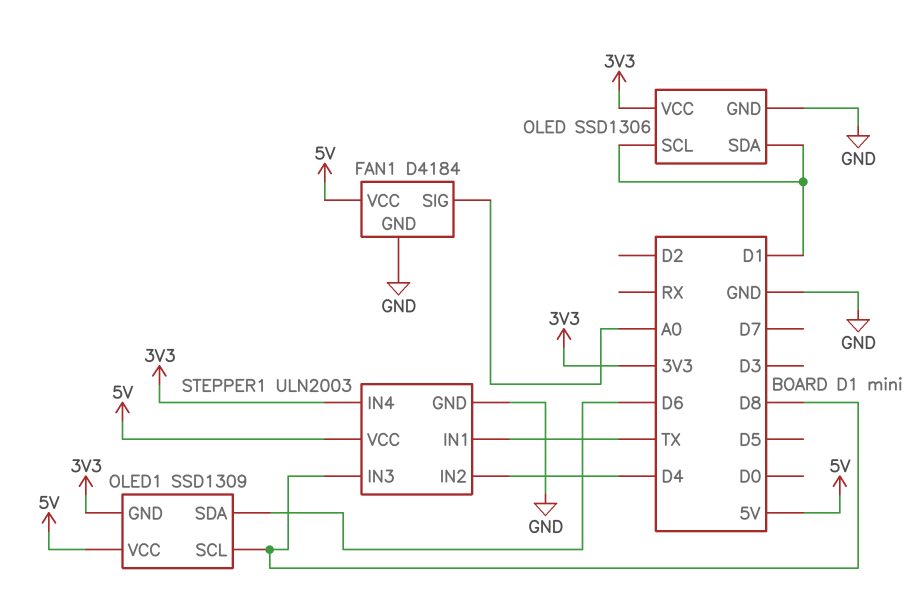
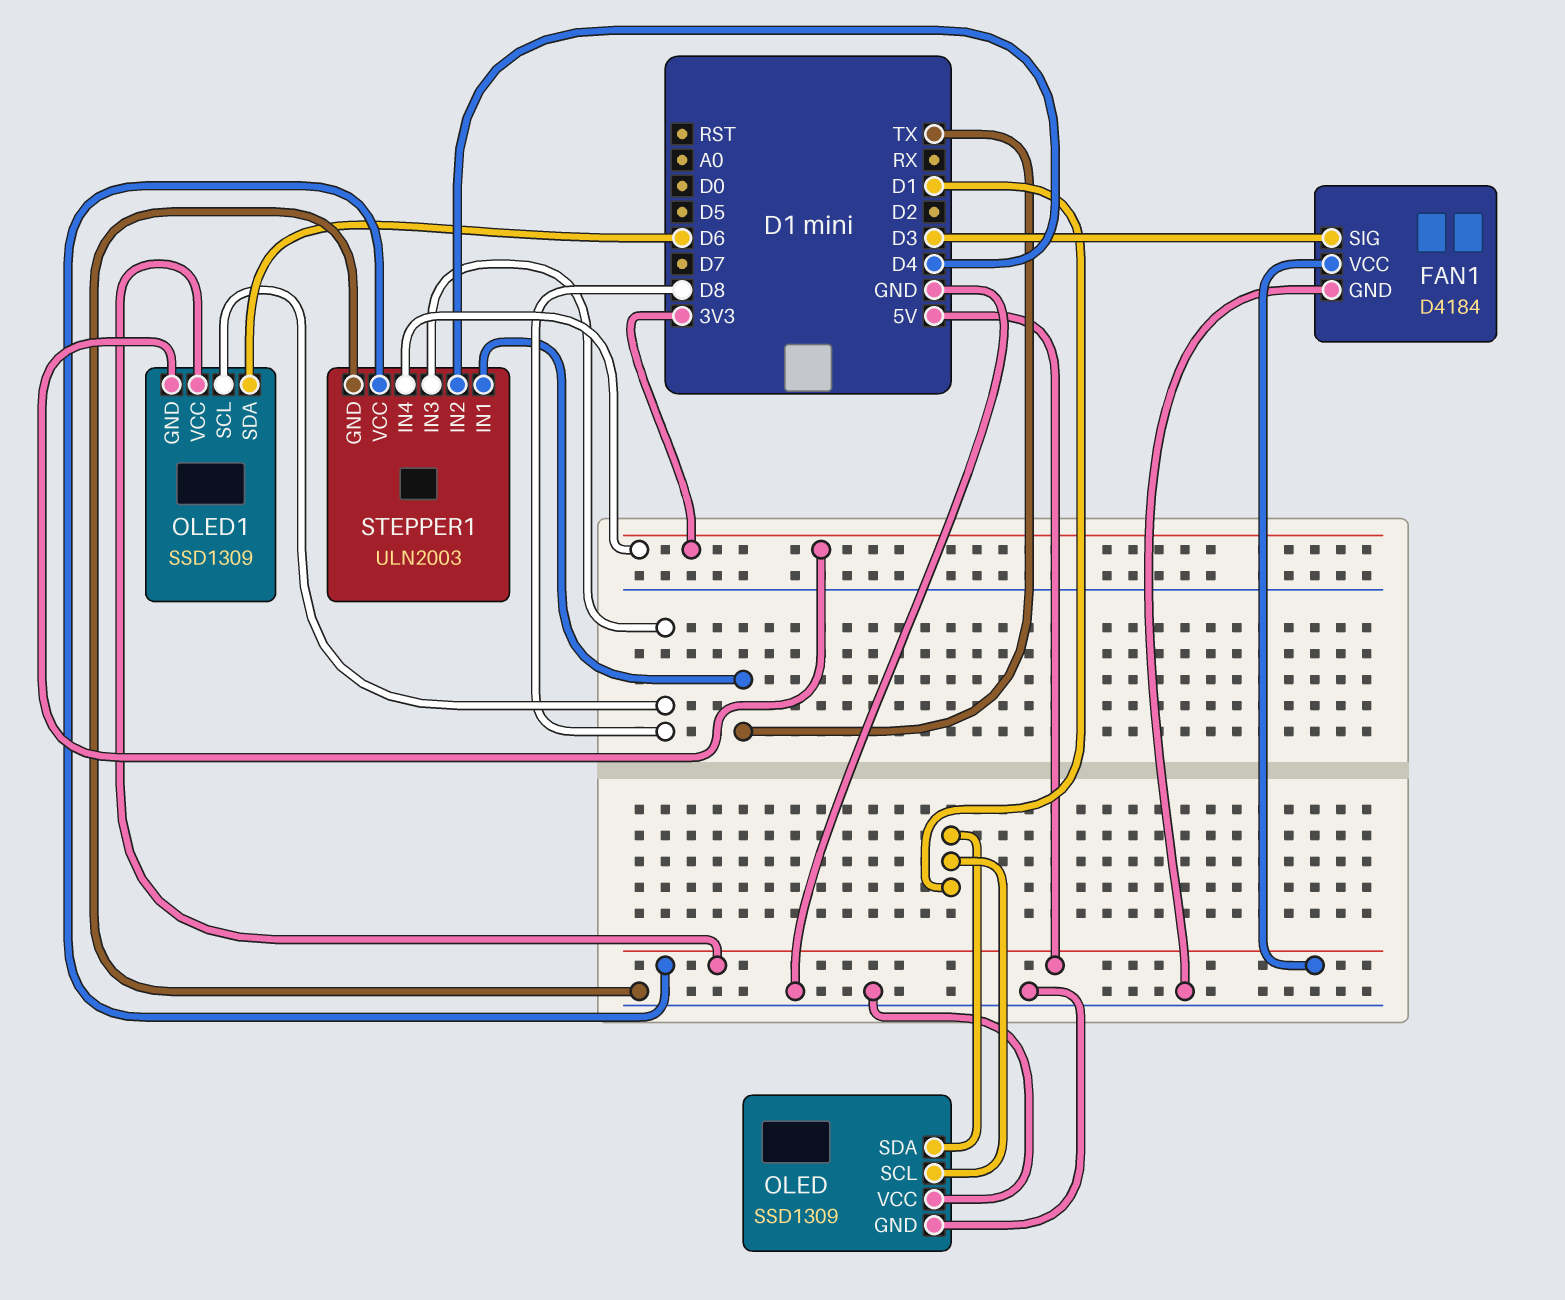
FAN1 pin SIG: A0 -> D3
OLED: SSD1306 -> SSD1309
OLED pin VCC: 3V3 -> GND

